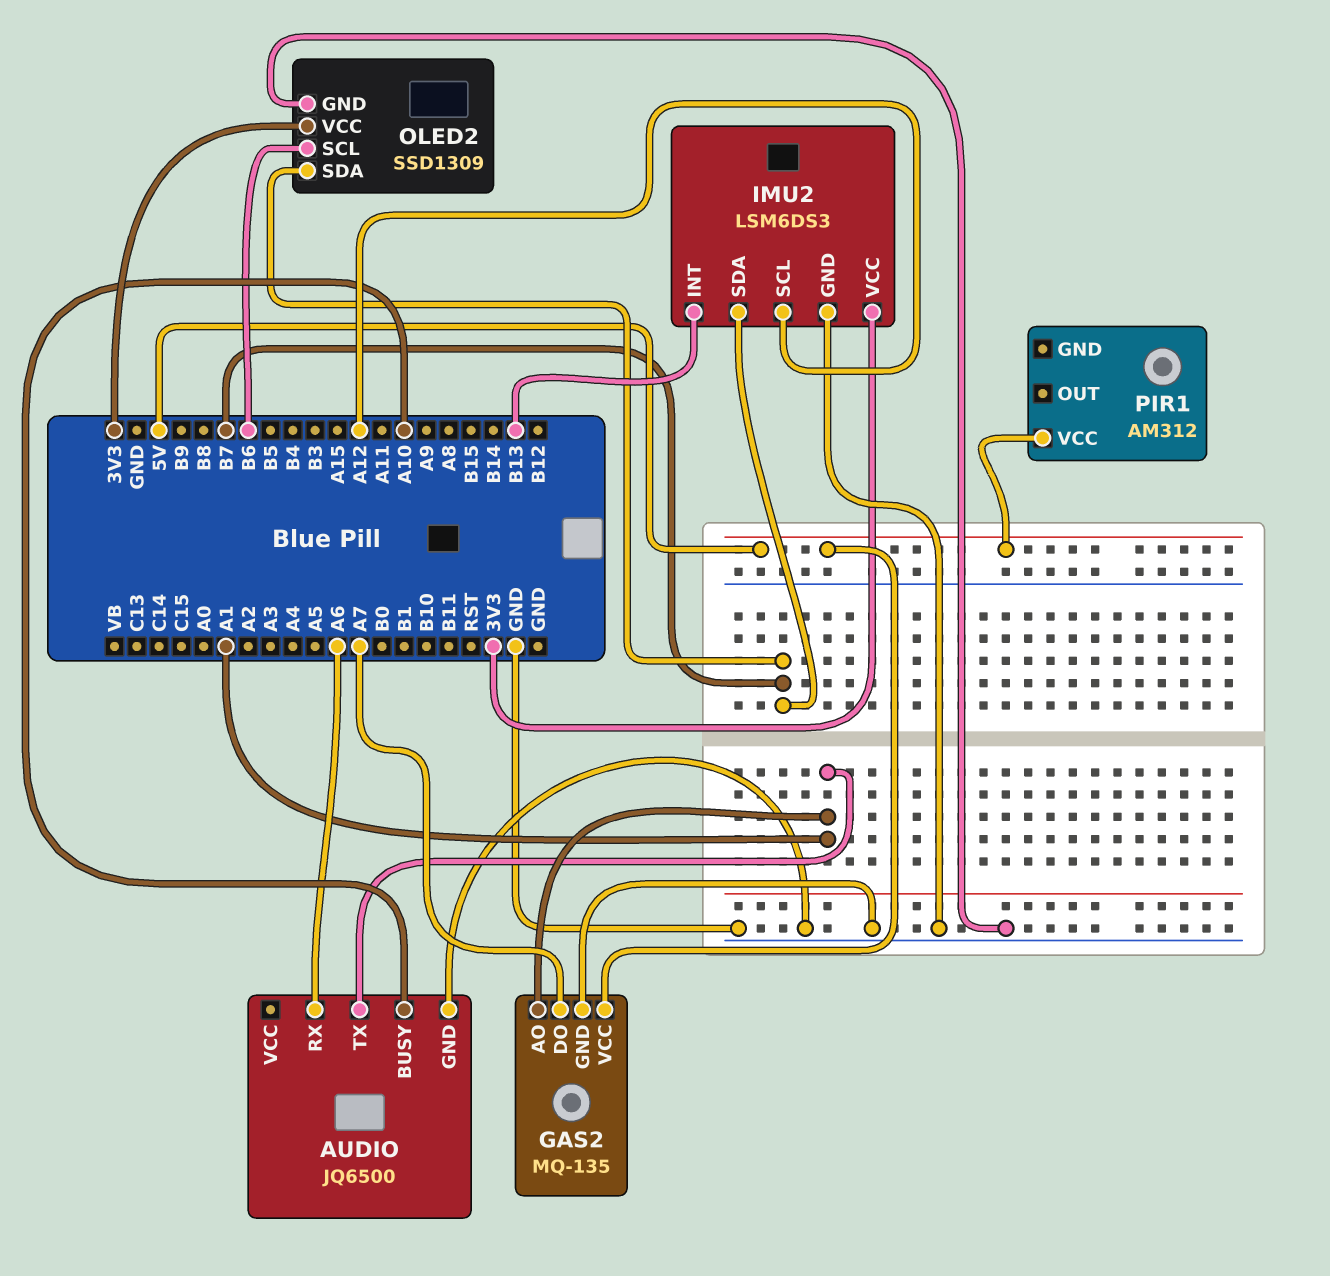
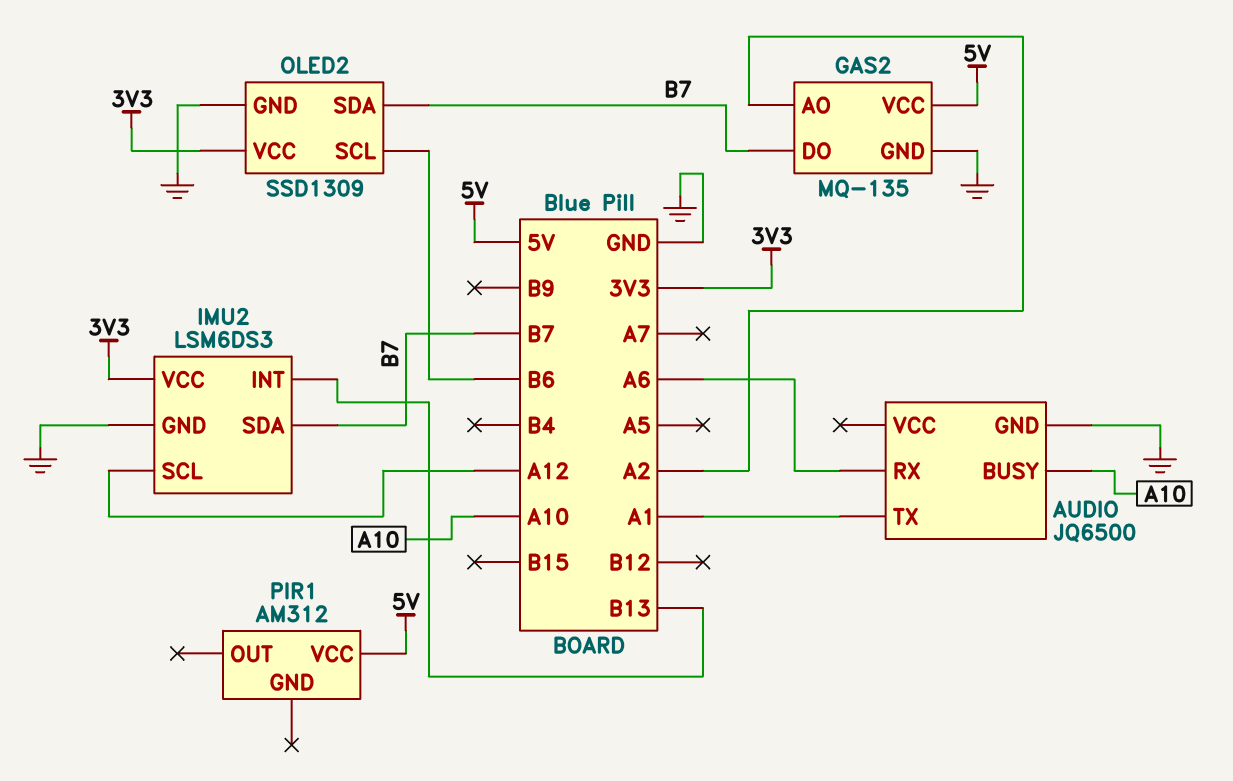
GAS2 pin AO: A1 -> A2
GAS2 pin DO: A7 -> B7

